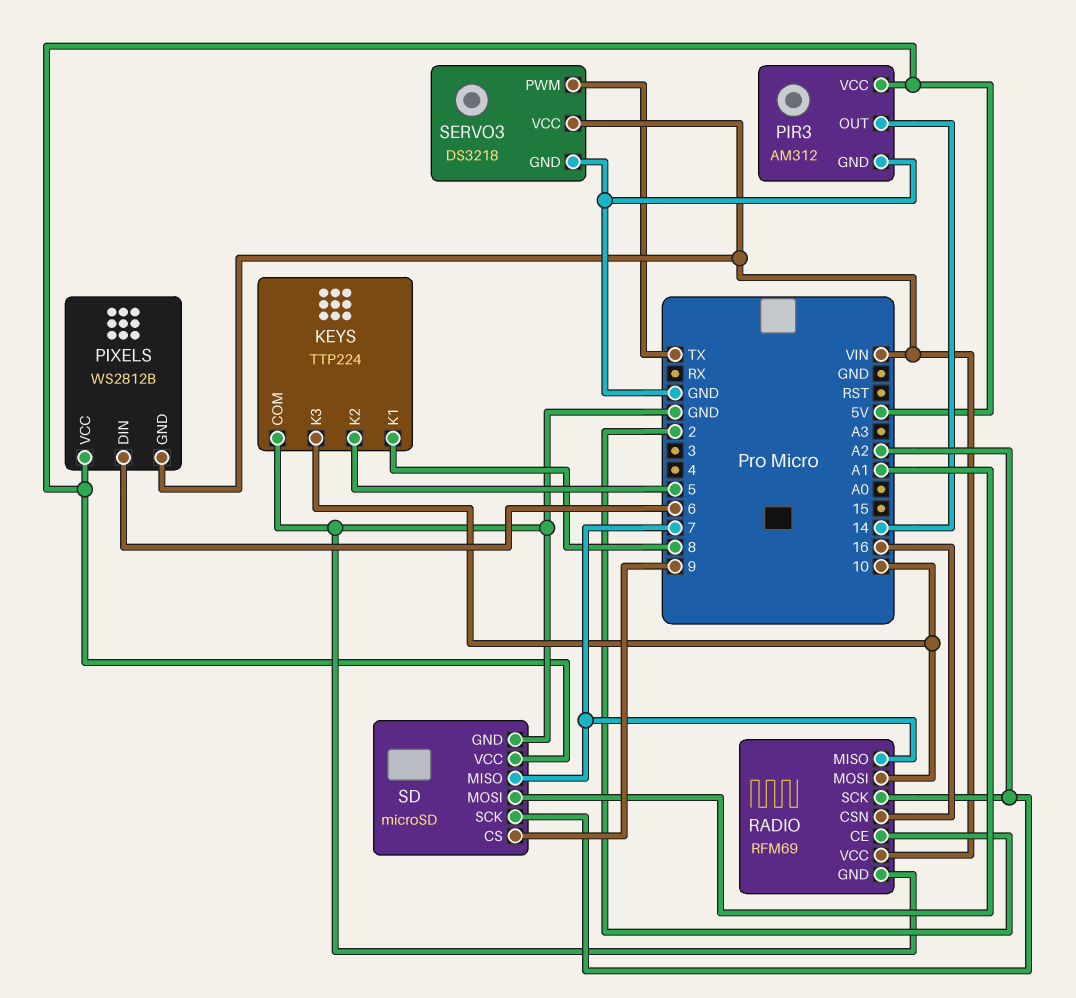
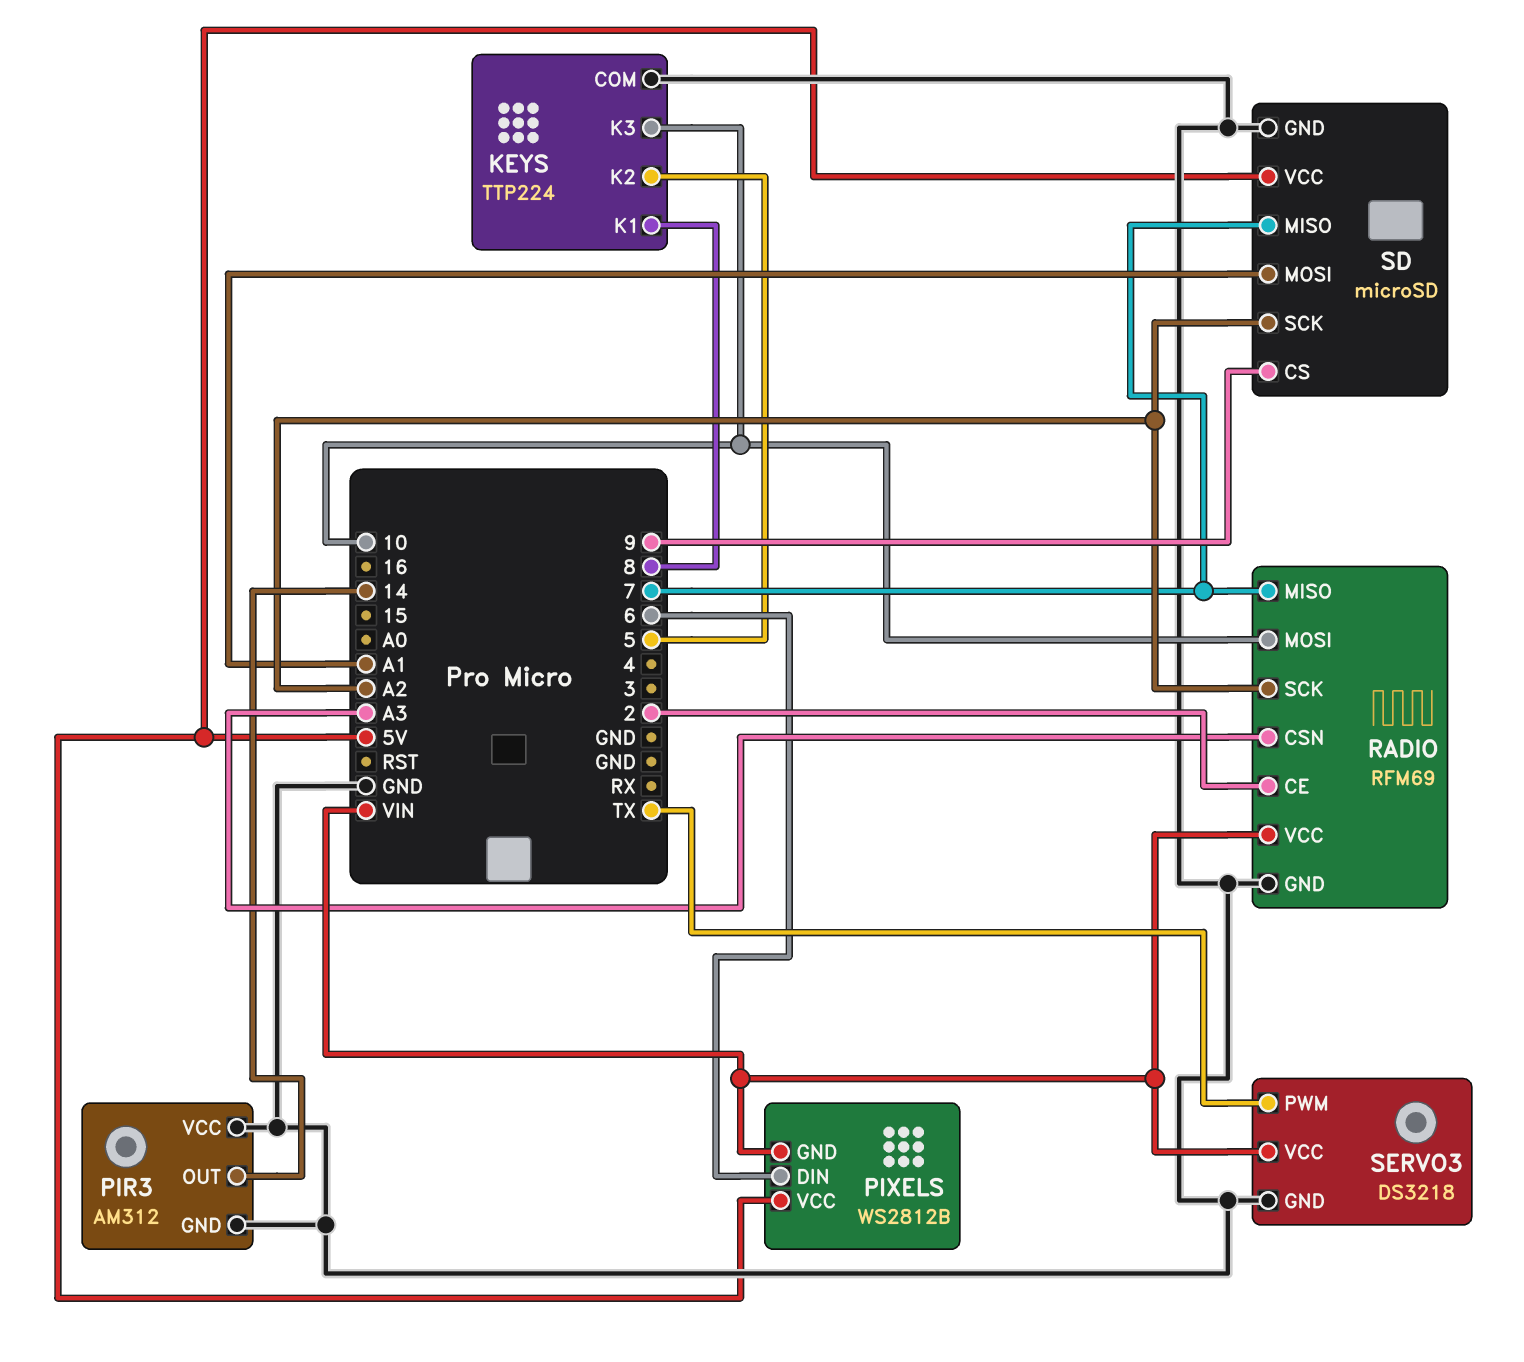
PIR3 pin VCC: 5V -> GND
RADIO pin CSN: 16 -> A3

